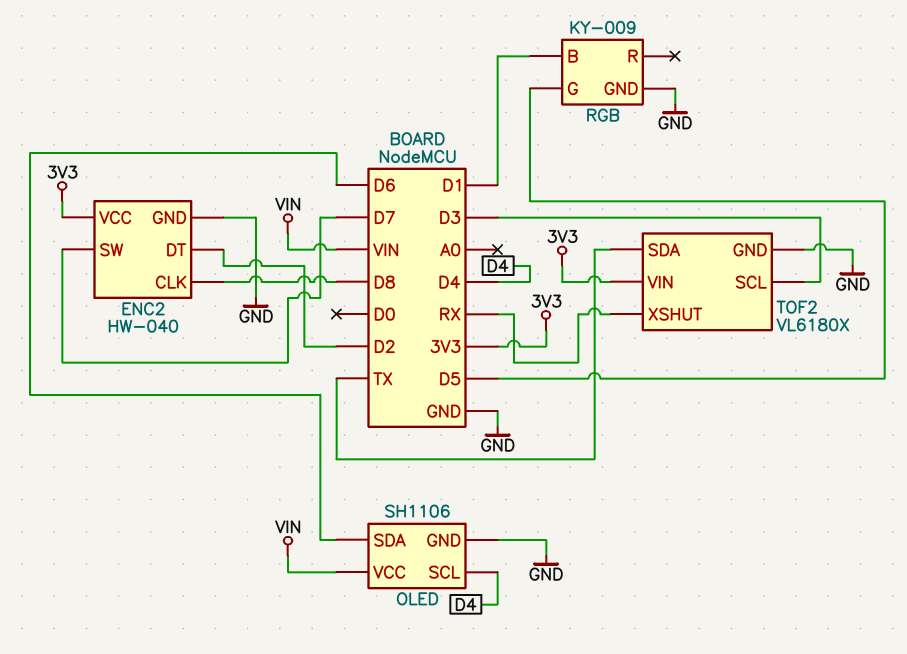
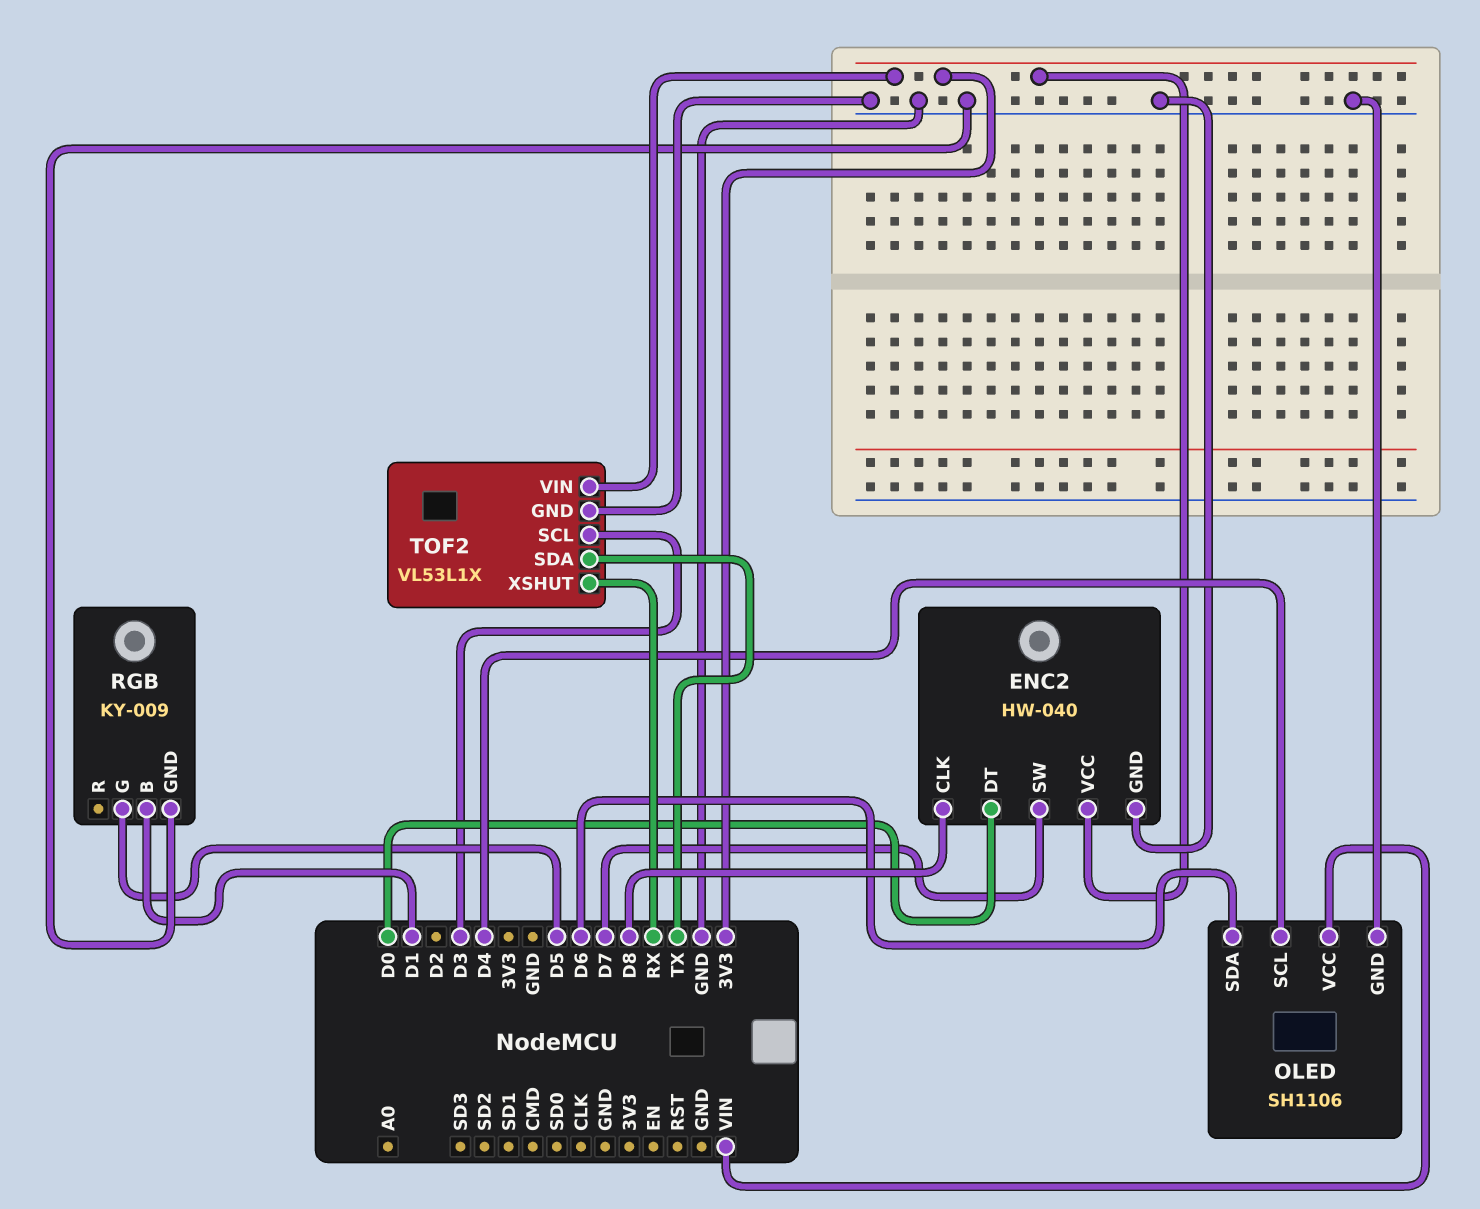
ENC2 pin DT: D2 -> D0
TOF2: VL6180X -> VL53L1X

